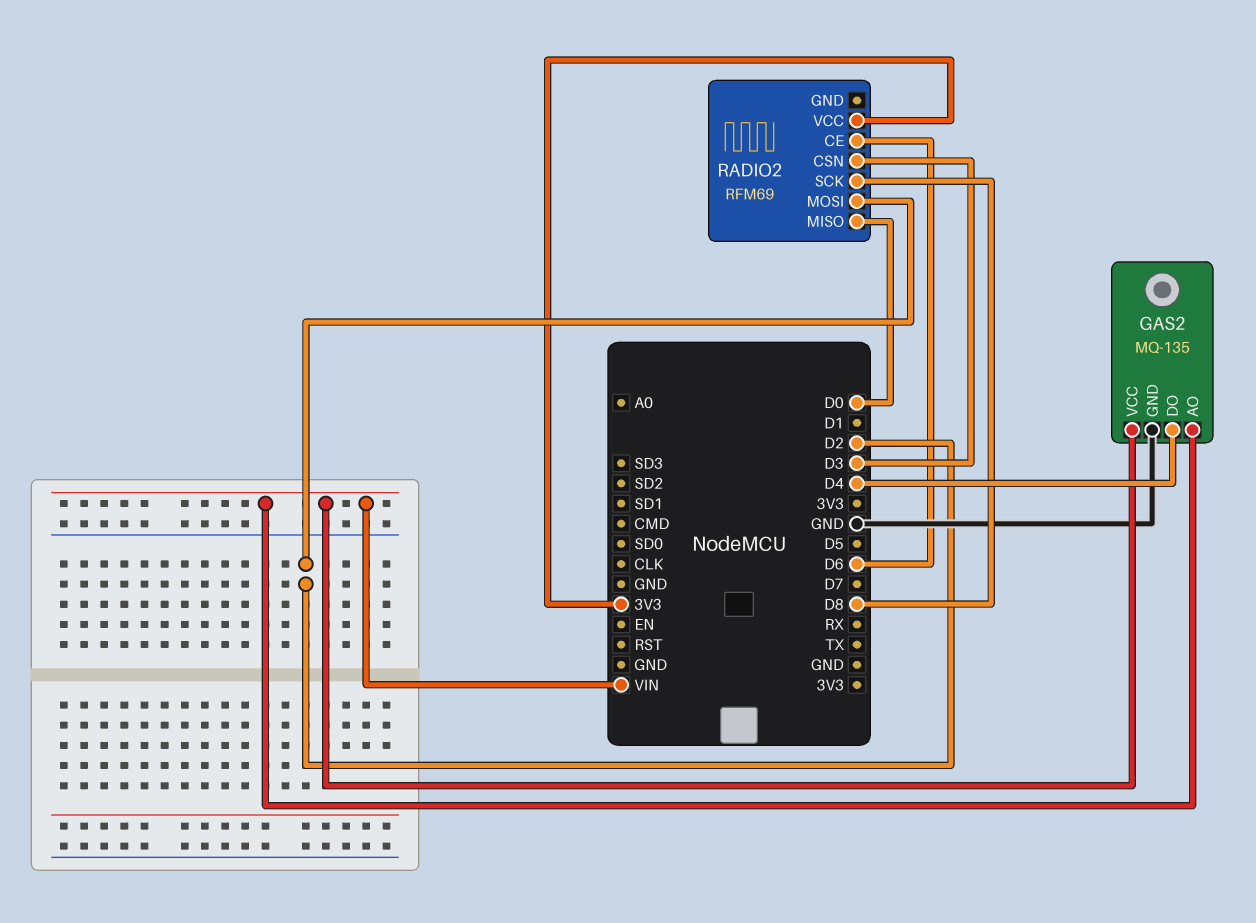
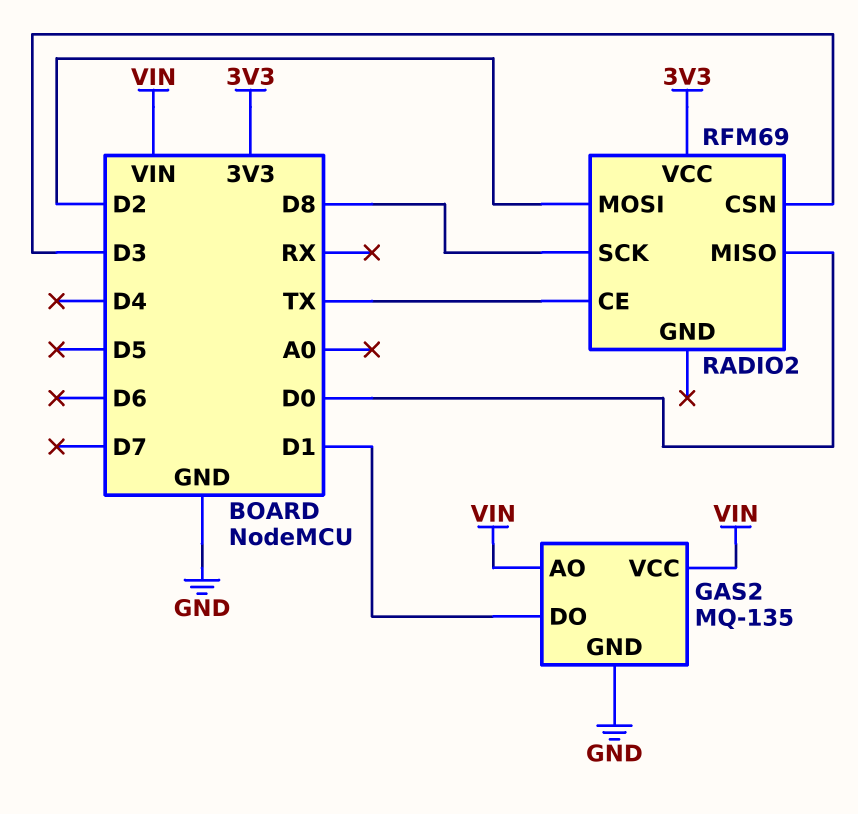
GAS2 pin DO: D4 -> D1
RADIO2 pin CE: D6 -> TX

